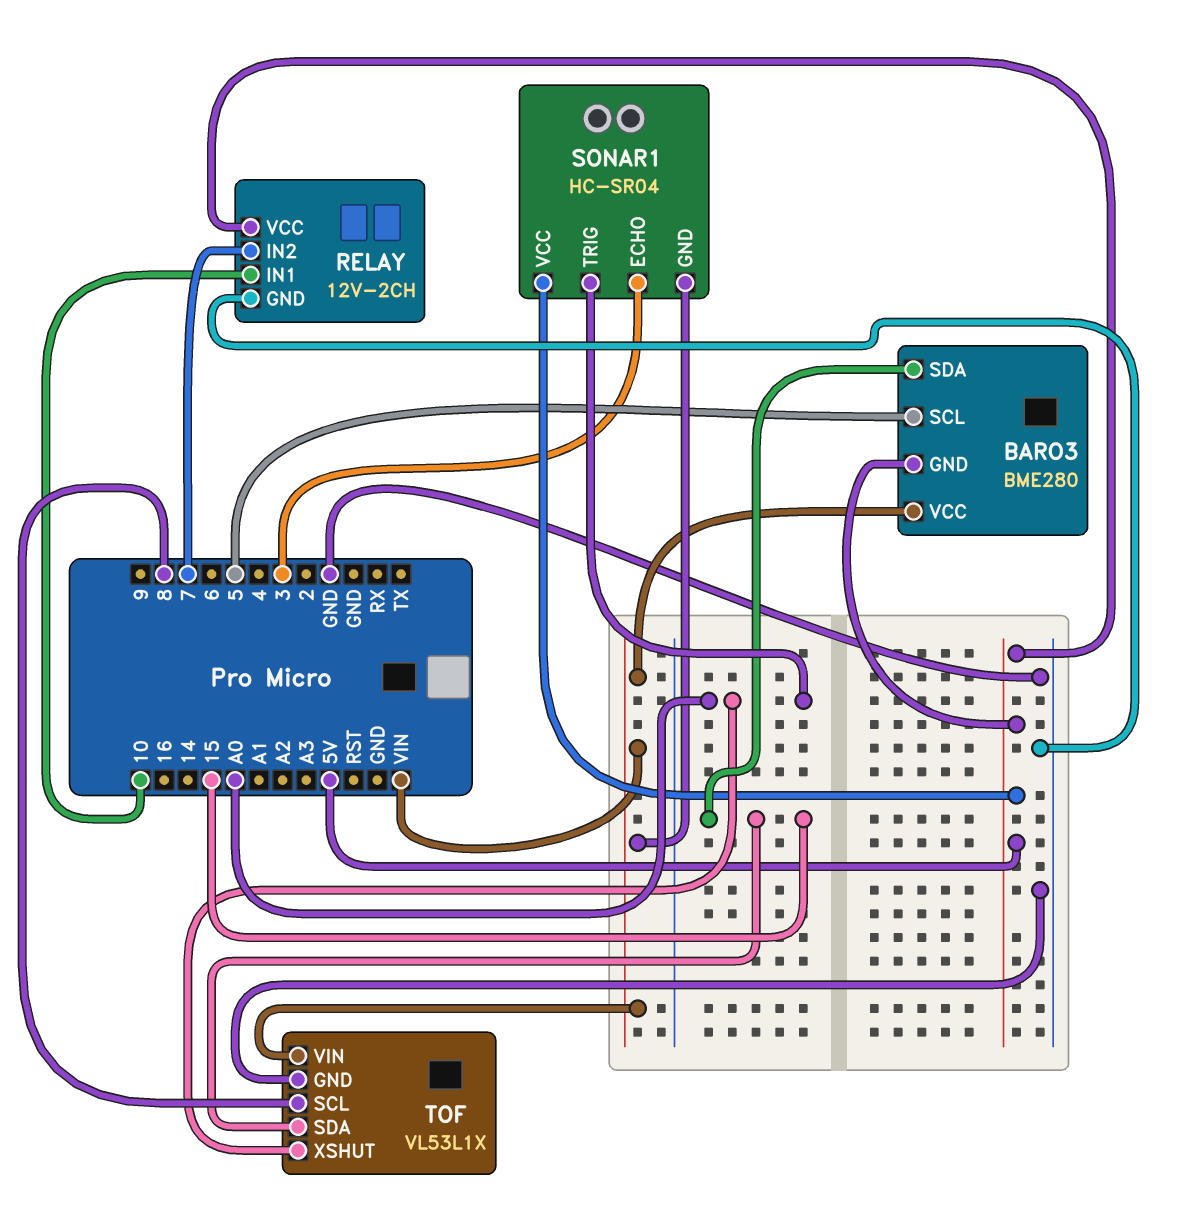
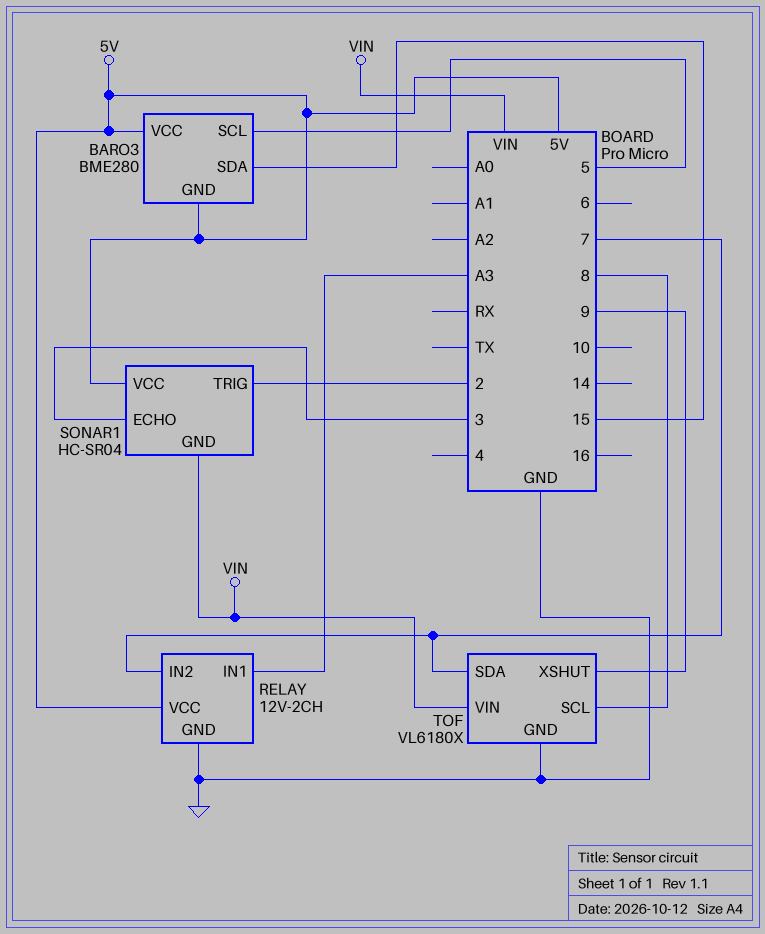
BARO3 pin VCC: VIN -> 5V
RELAY pin IN1: 10 -> A3
SONAR1 pin TRIG: A0 -> 2
TOF: VL53L1X -> VL6180X
TOF pin SDA: 15 -> 7
TOF pin XSHUT: A0 -> 9

